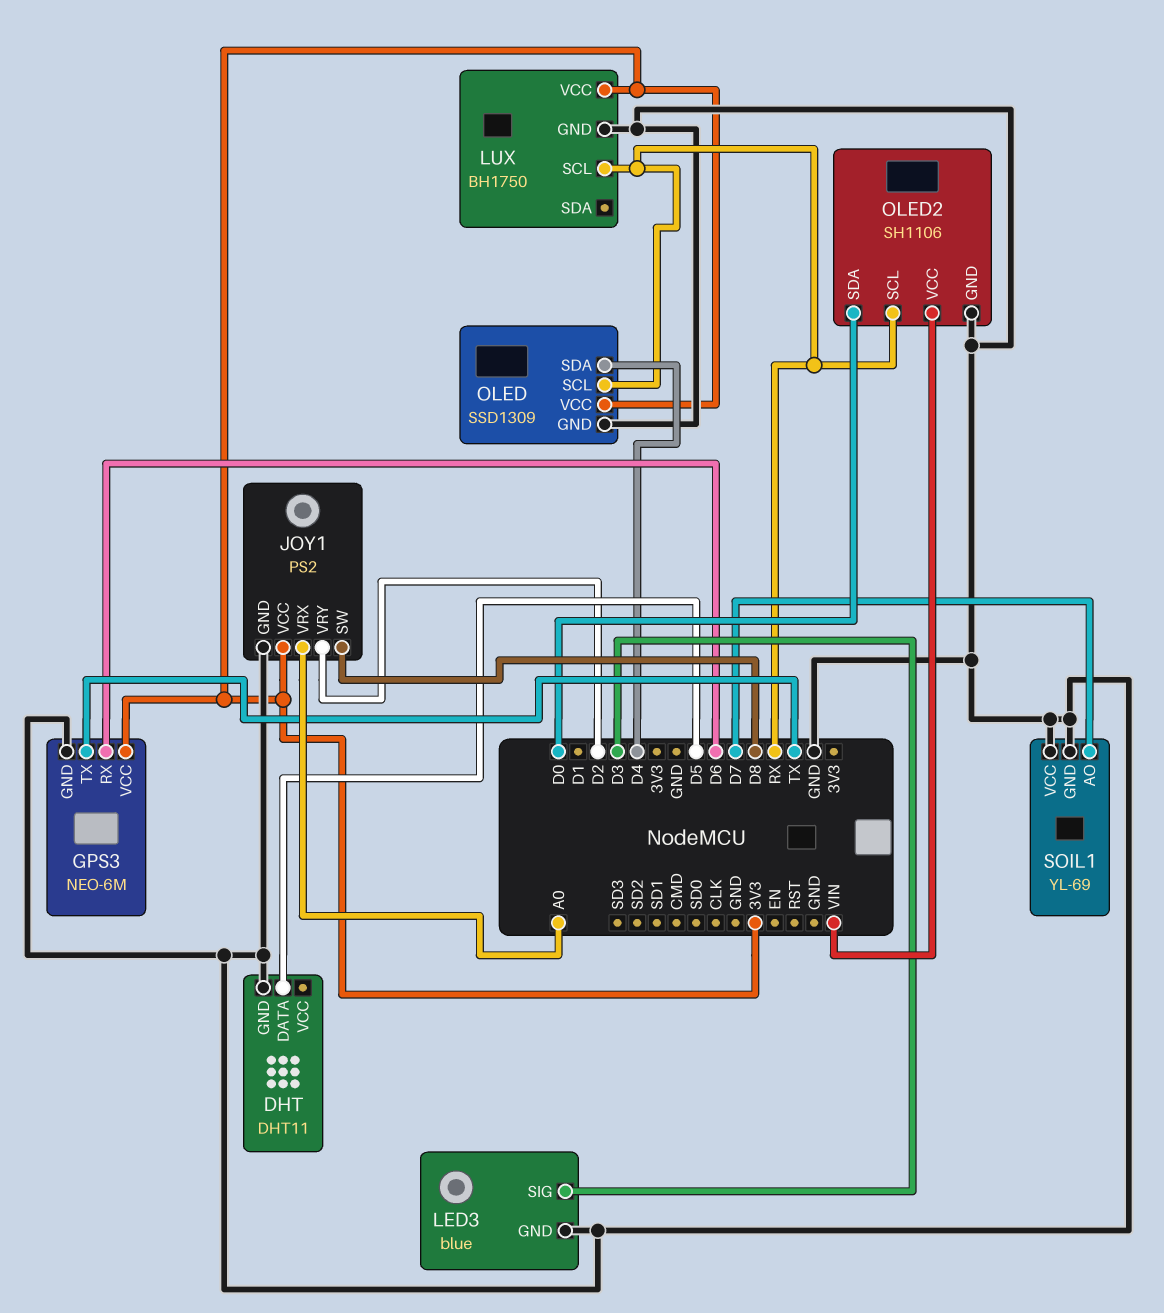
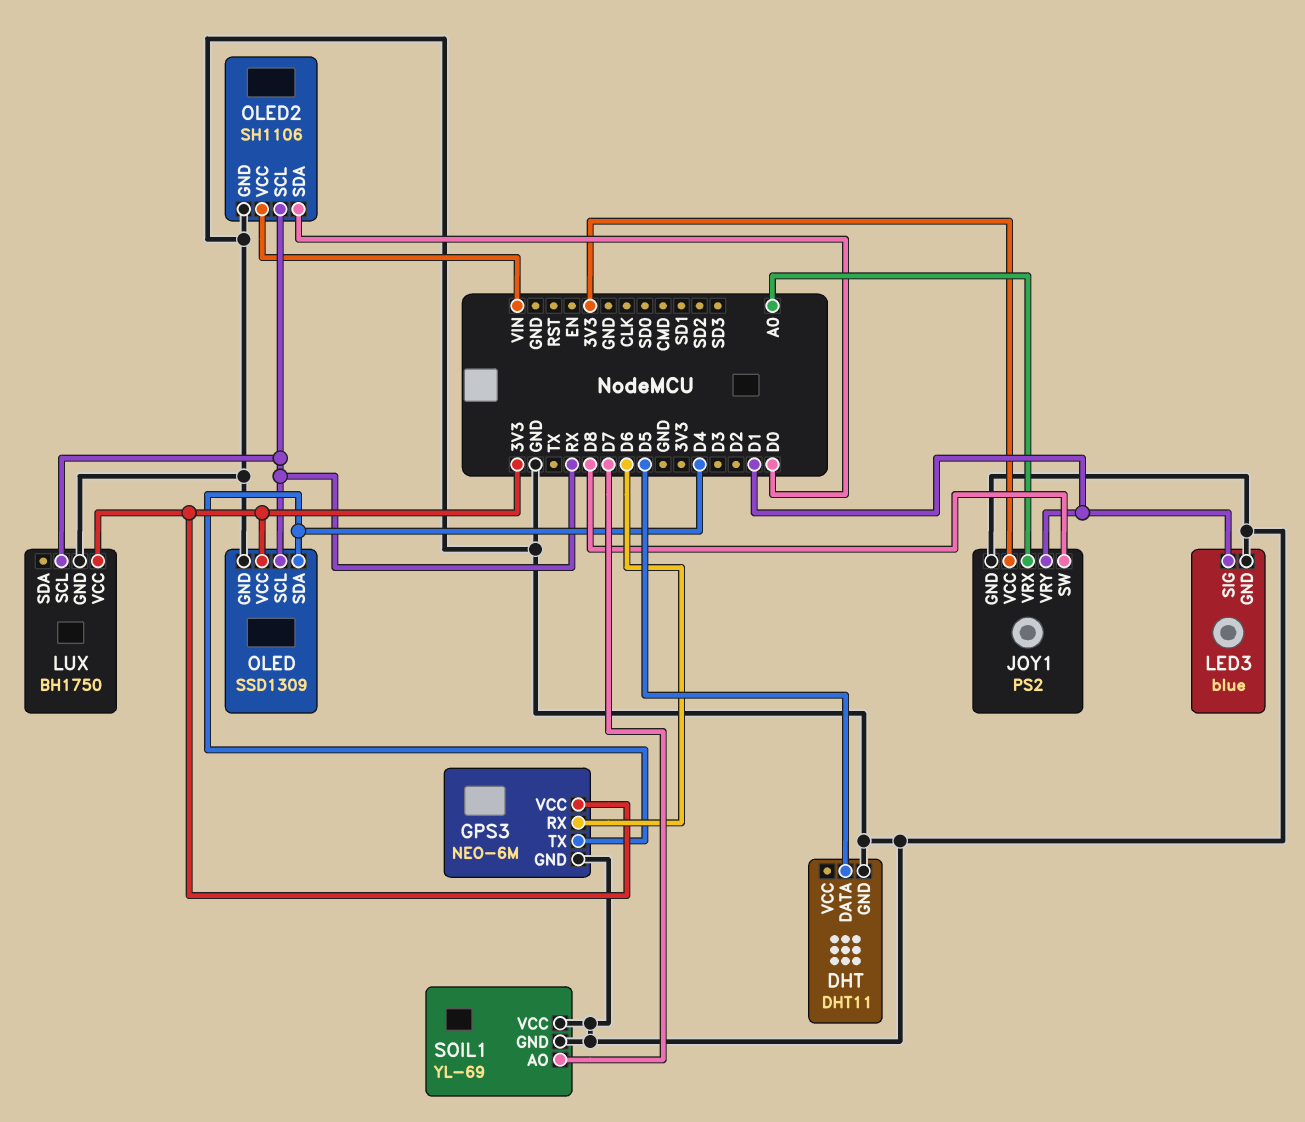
GPS3 pin TX: TX -> D4
JOY1 pin VRY: D2 -> D1
LED3 pin SIG: D3 -> D1

